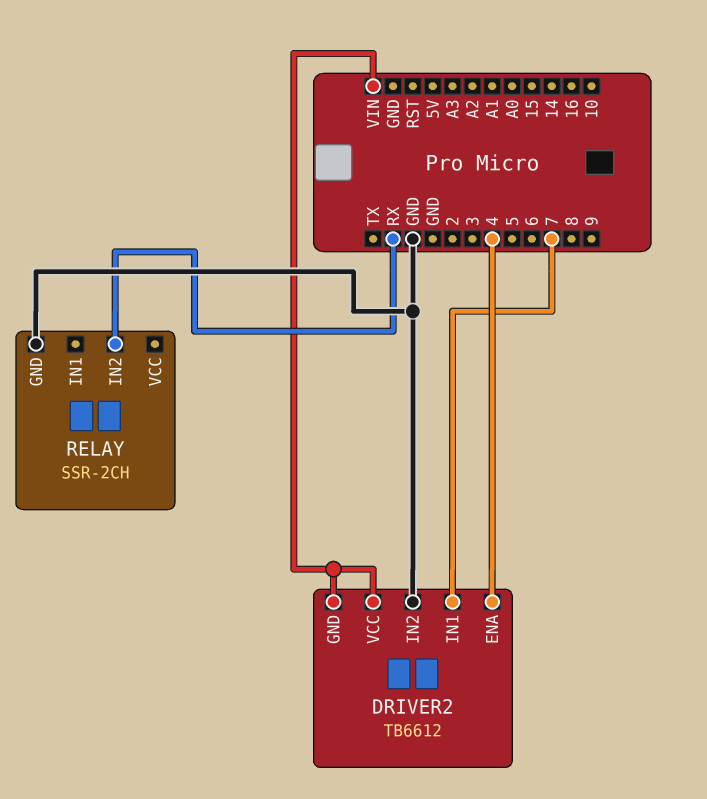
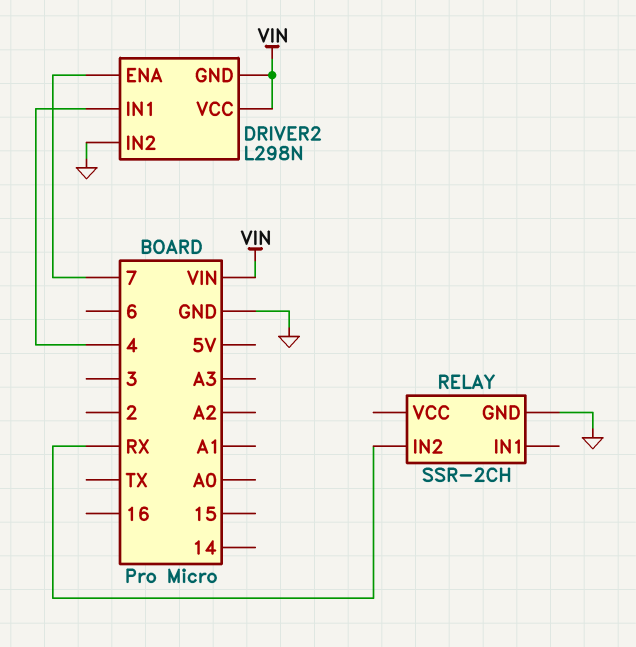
DRIVER2: TB6612 -> L298N
DRIVER2 pin ENA: 4 -> 7
DRIVER2 pin IN1: 7 -> 4

